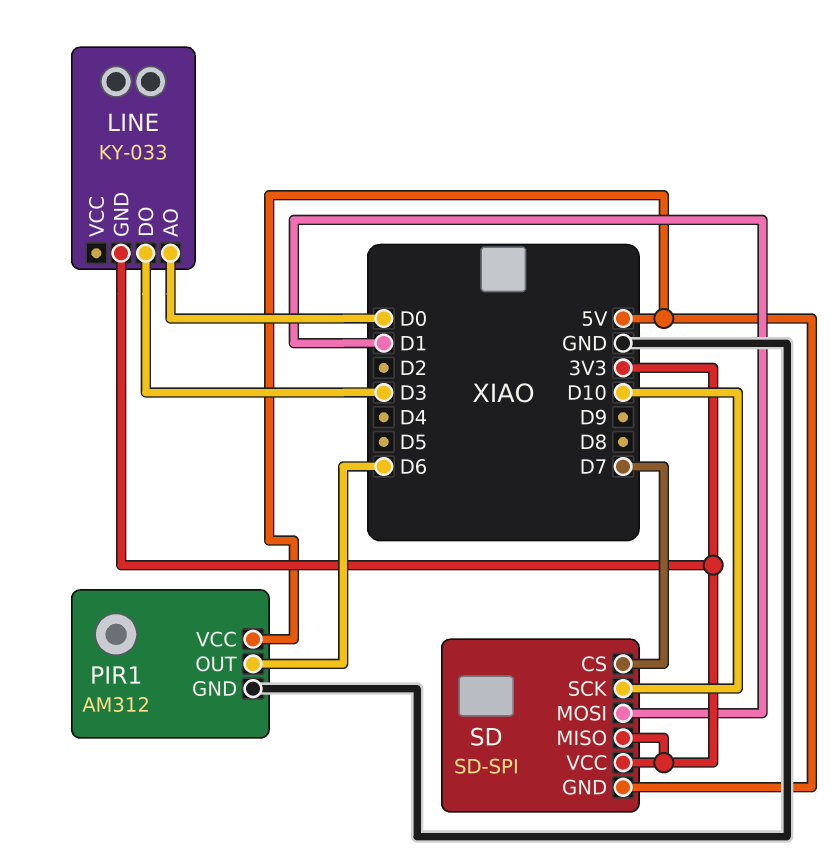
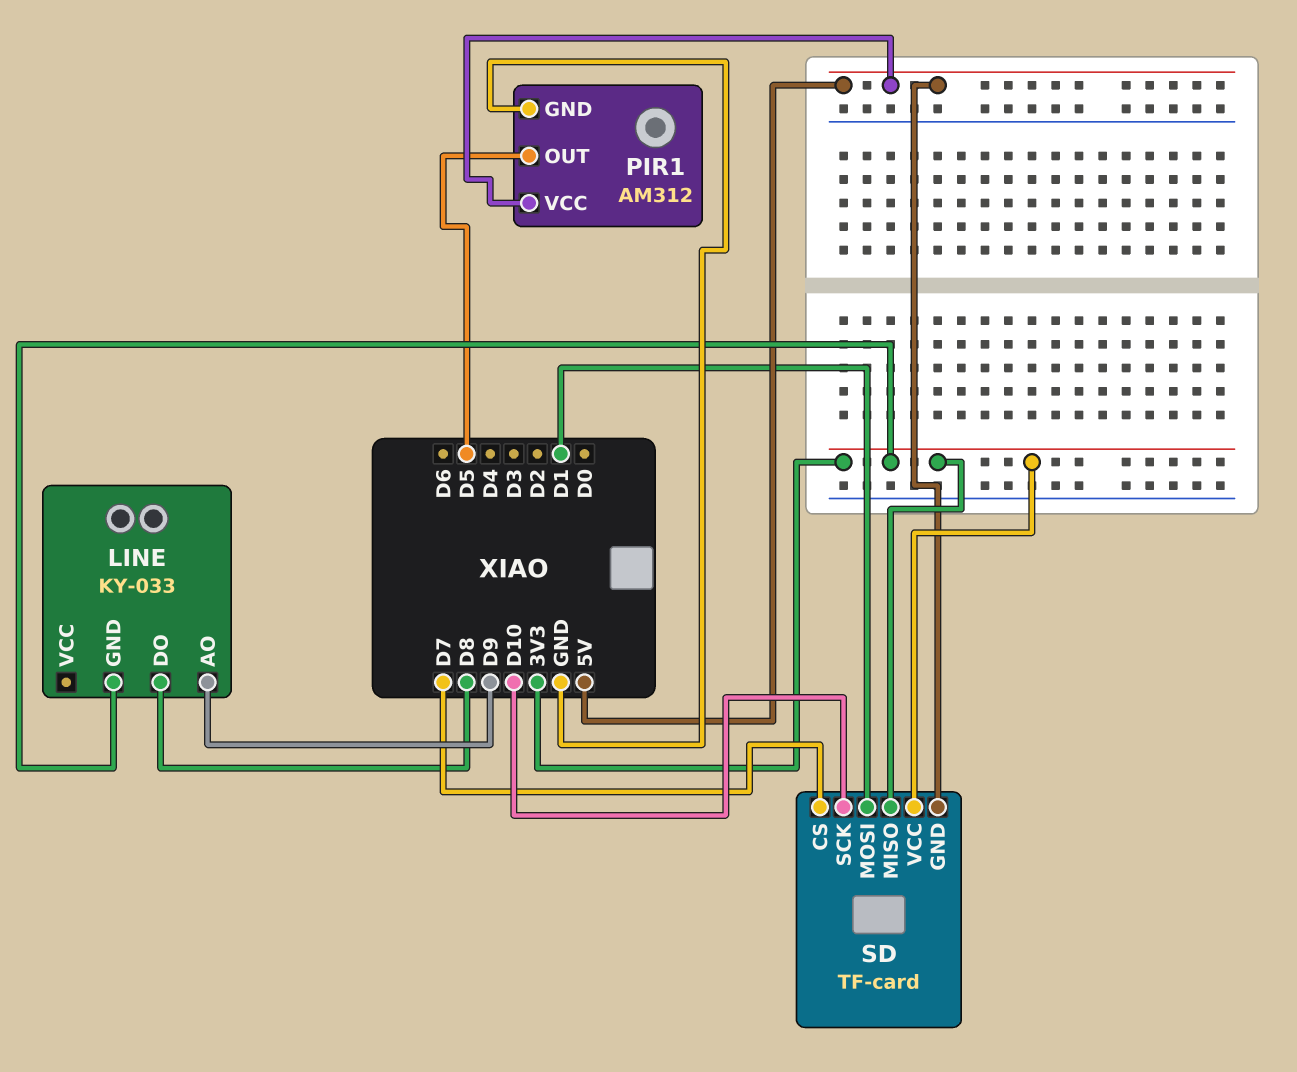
LINE pin AO: D0 -> D9
LINE pin DO: D3 -> D8
PIR1 pin OUT: D6 -> D5
SD: SD-SPI -> TF-card

